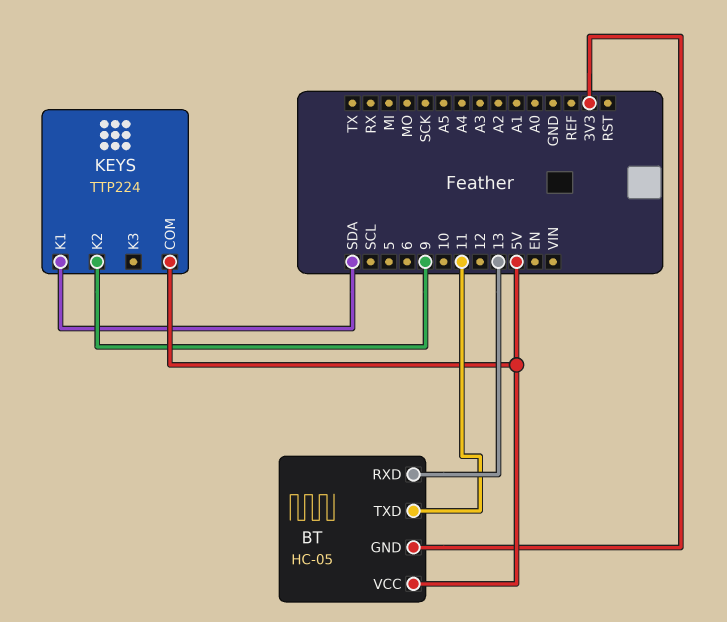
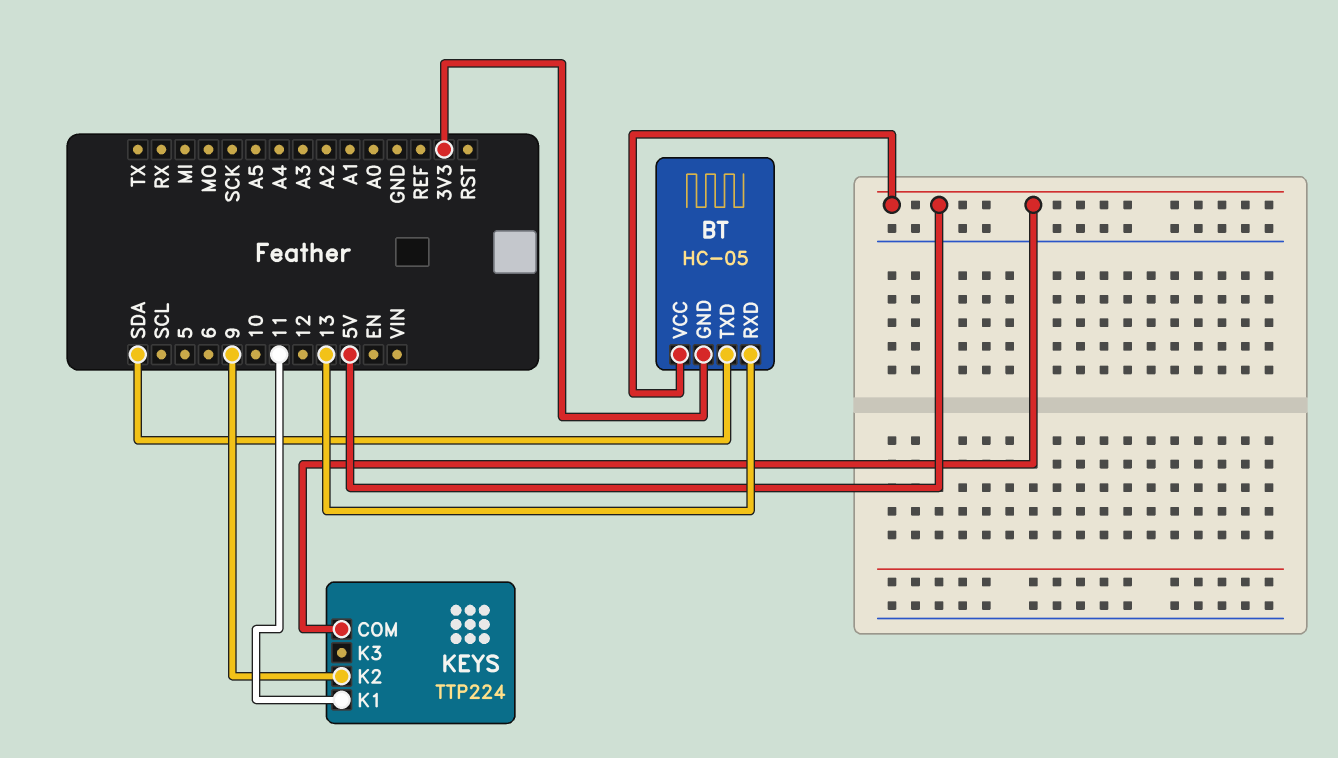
BT pin TXD: 11 -> SDA
KEYS pin K1: SDA -> 11

